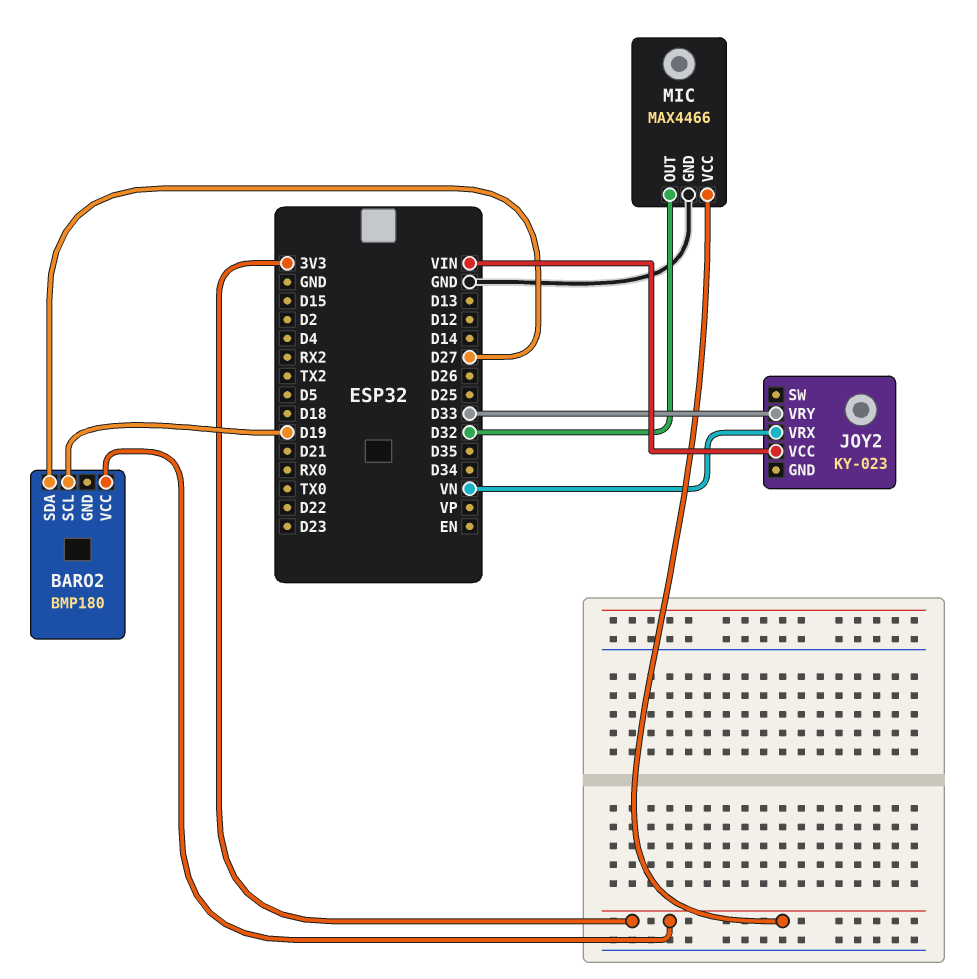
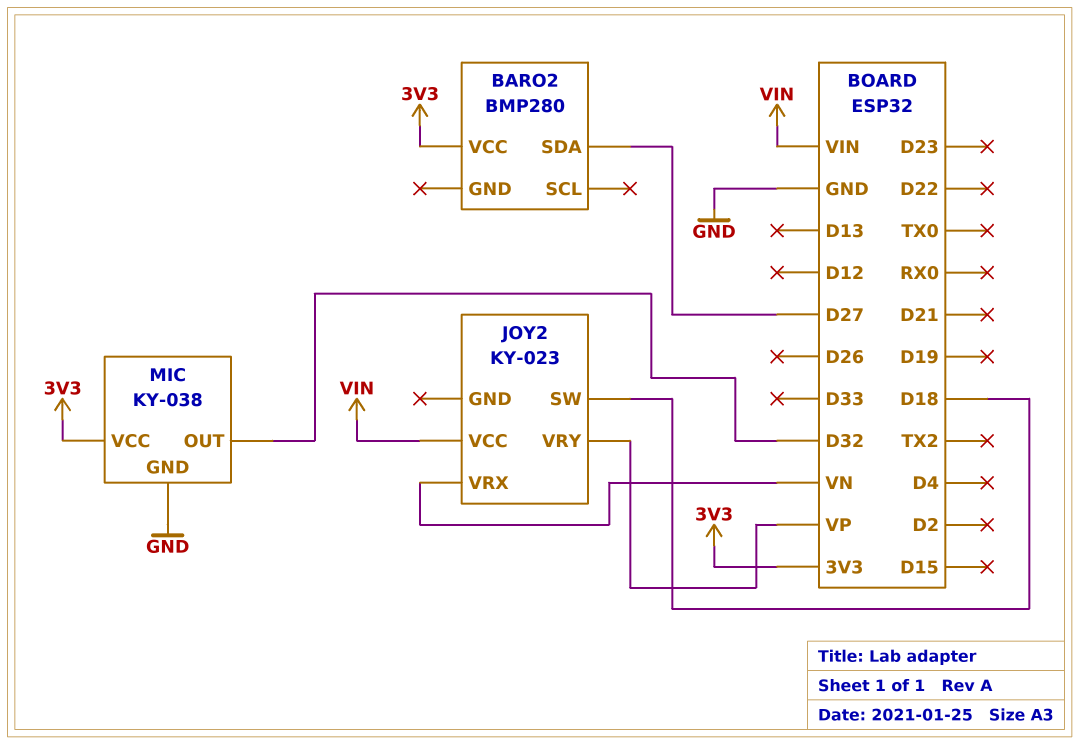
BARO2: BMP180 -> BMP280
BARO2 pin SCL: D19 -> none
JOY2 pin SW: none -> D18
JOY2 pin VRY: D33 -> VP
MIC: MAX4466 -> KY-038

